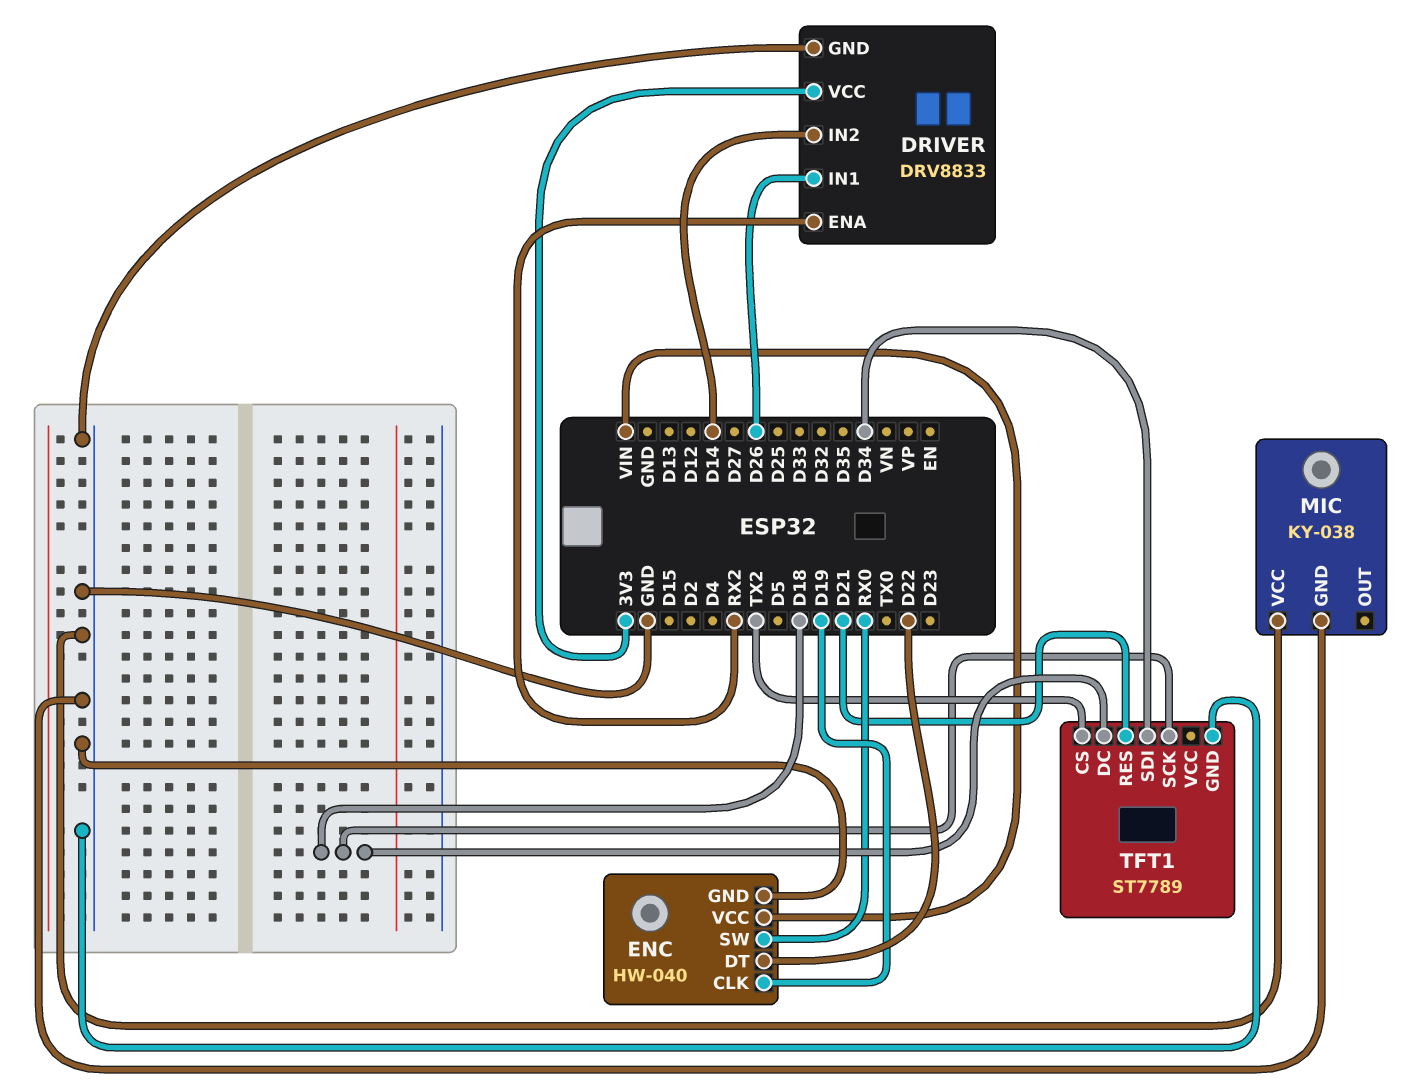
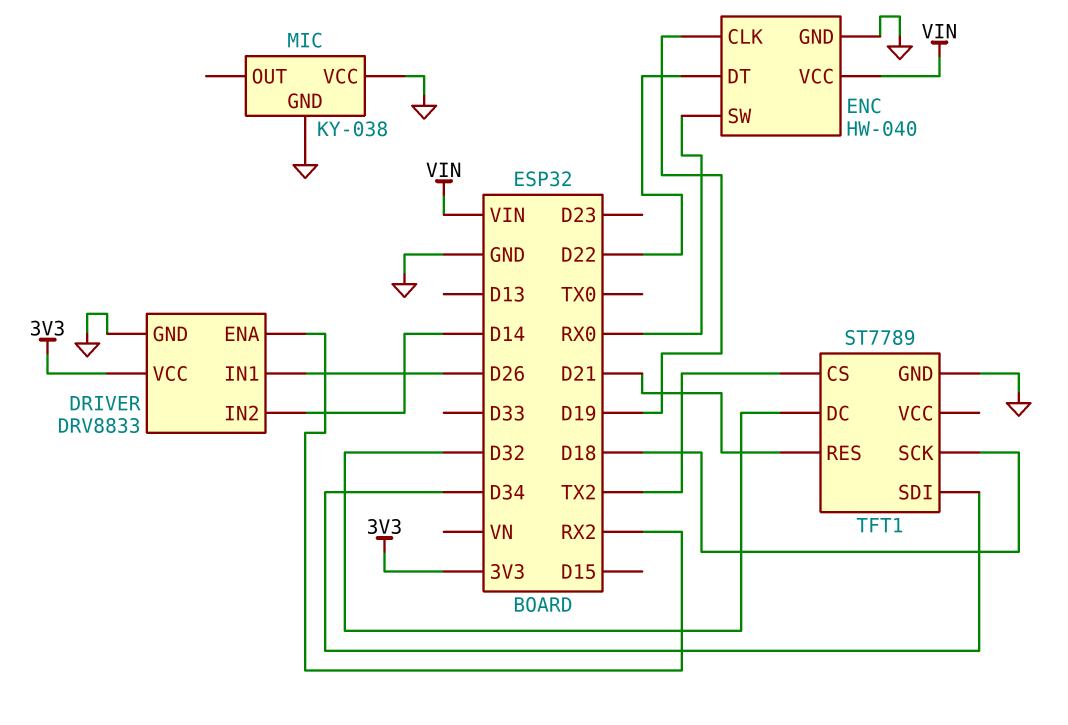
TFT1 pin DC: D18 -> D32

